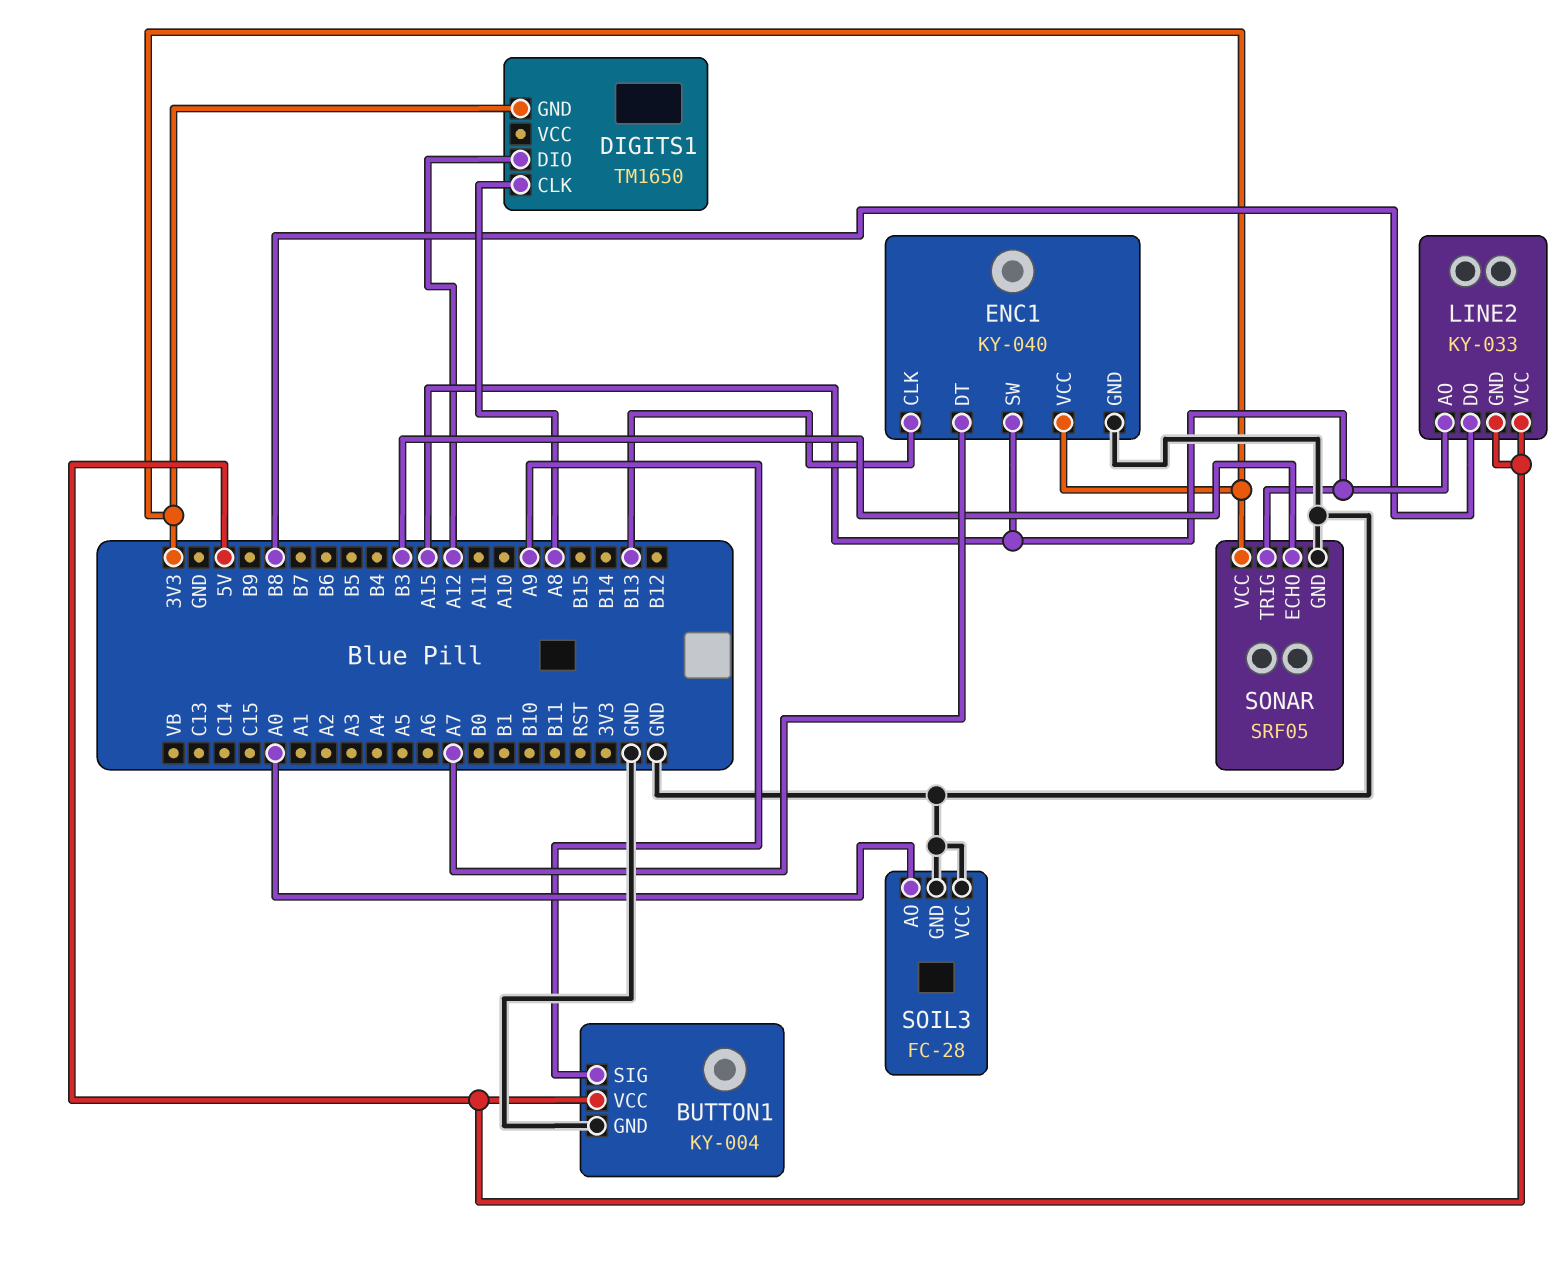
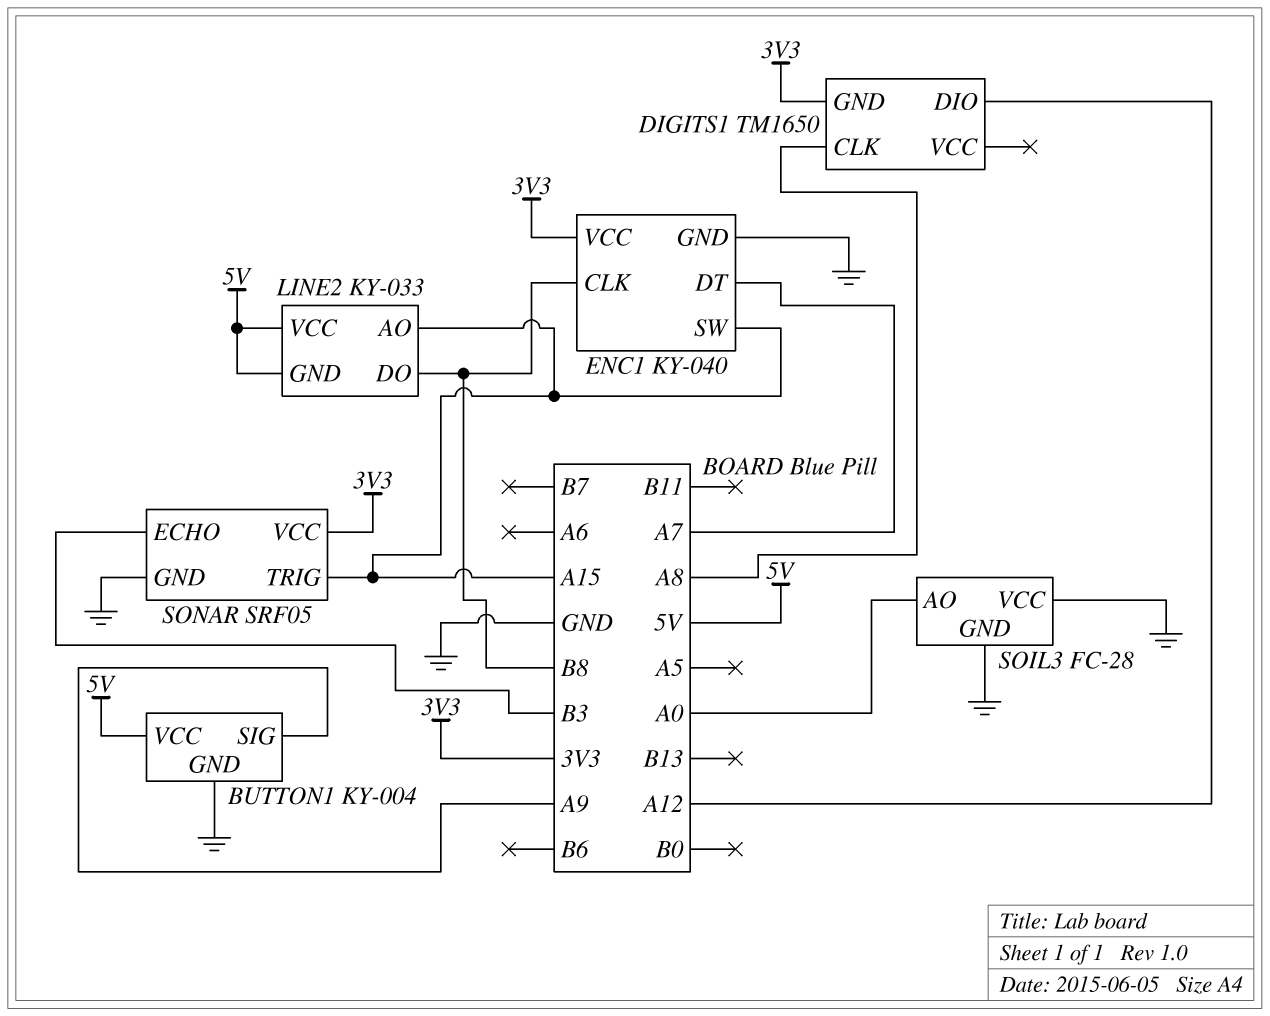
ENC1 pin CLK: B13 -> B8

